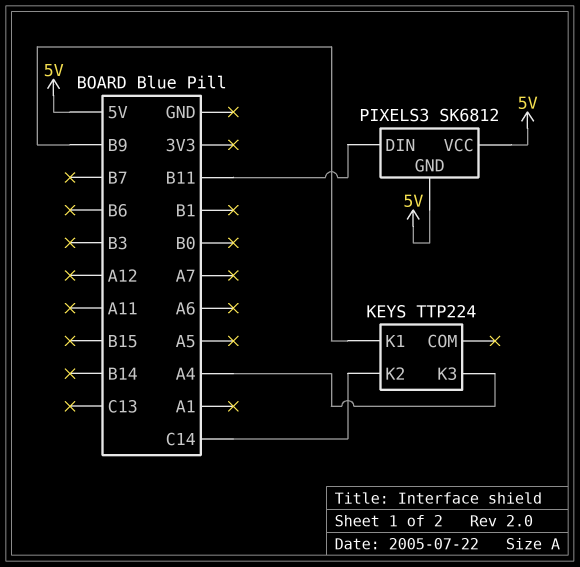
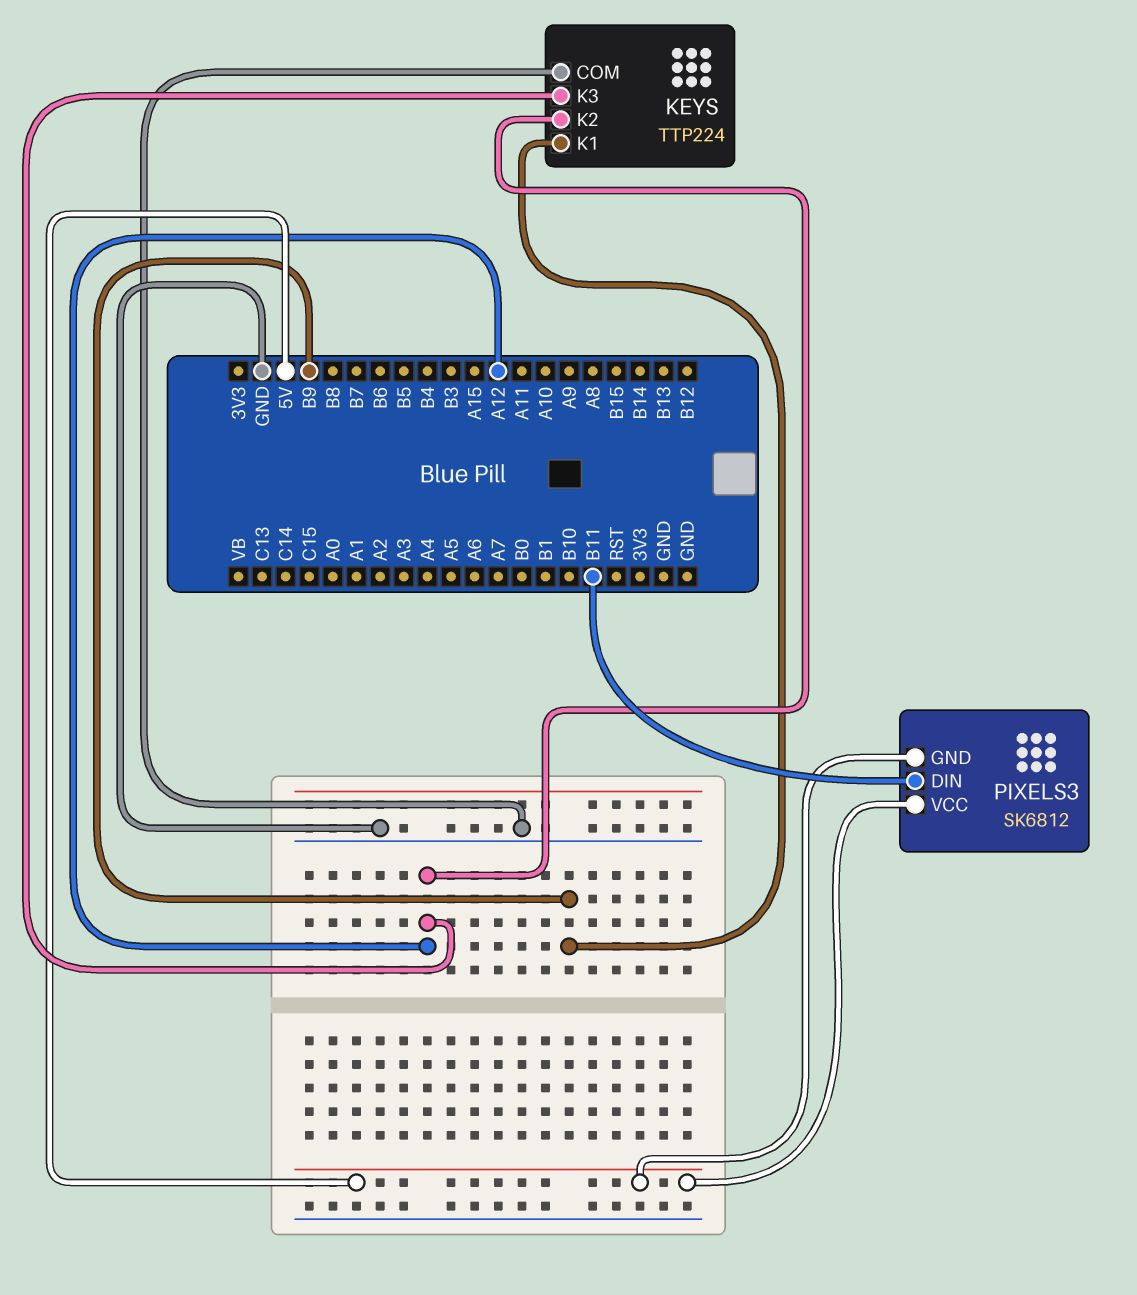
KEYS pin COM: none -> GND
KEYS pin K2: C14 -> A12
KEYS pin K3: A4 -> A12

